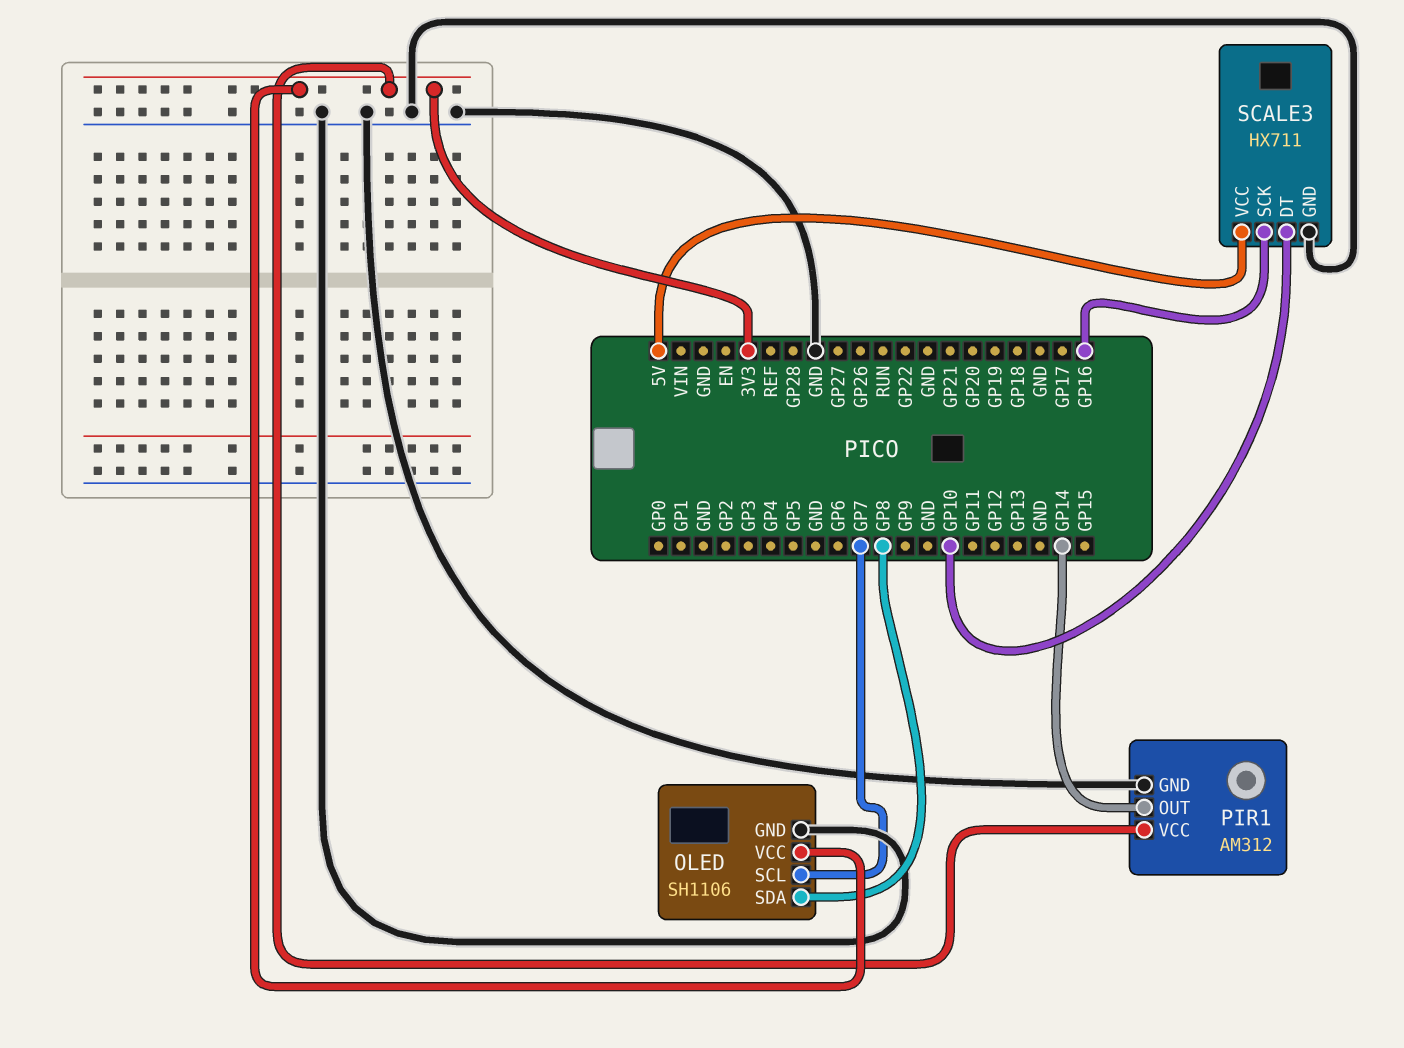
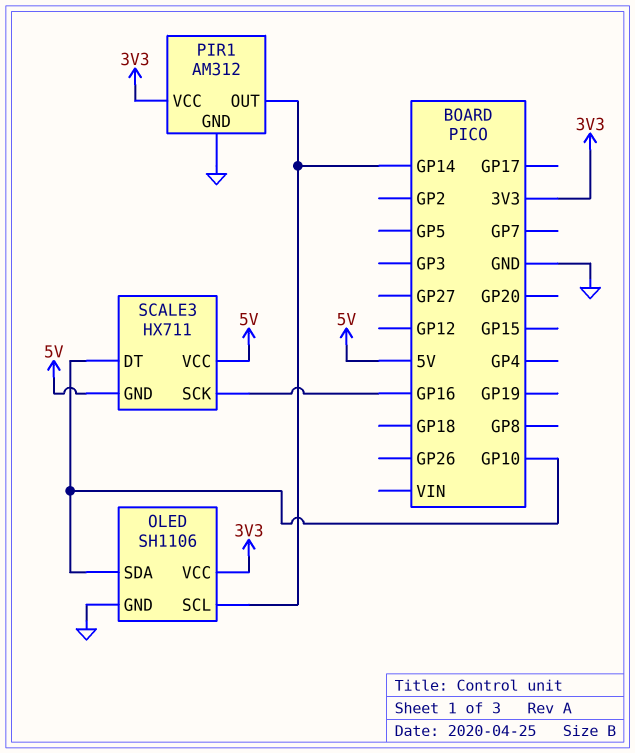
OLED pin SCL: GP7 -> GP14
OLED pin SDA: GP8 -> GP10
SCALE3 pin GND: GND -> 5V

